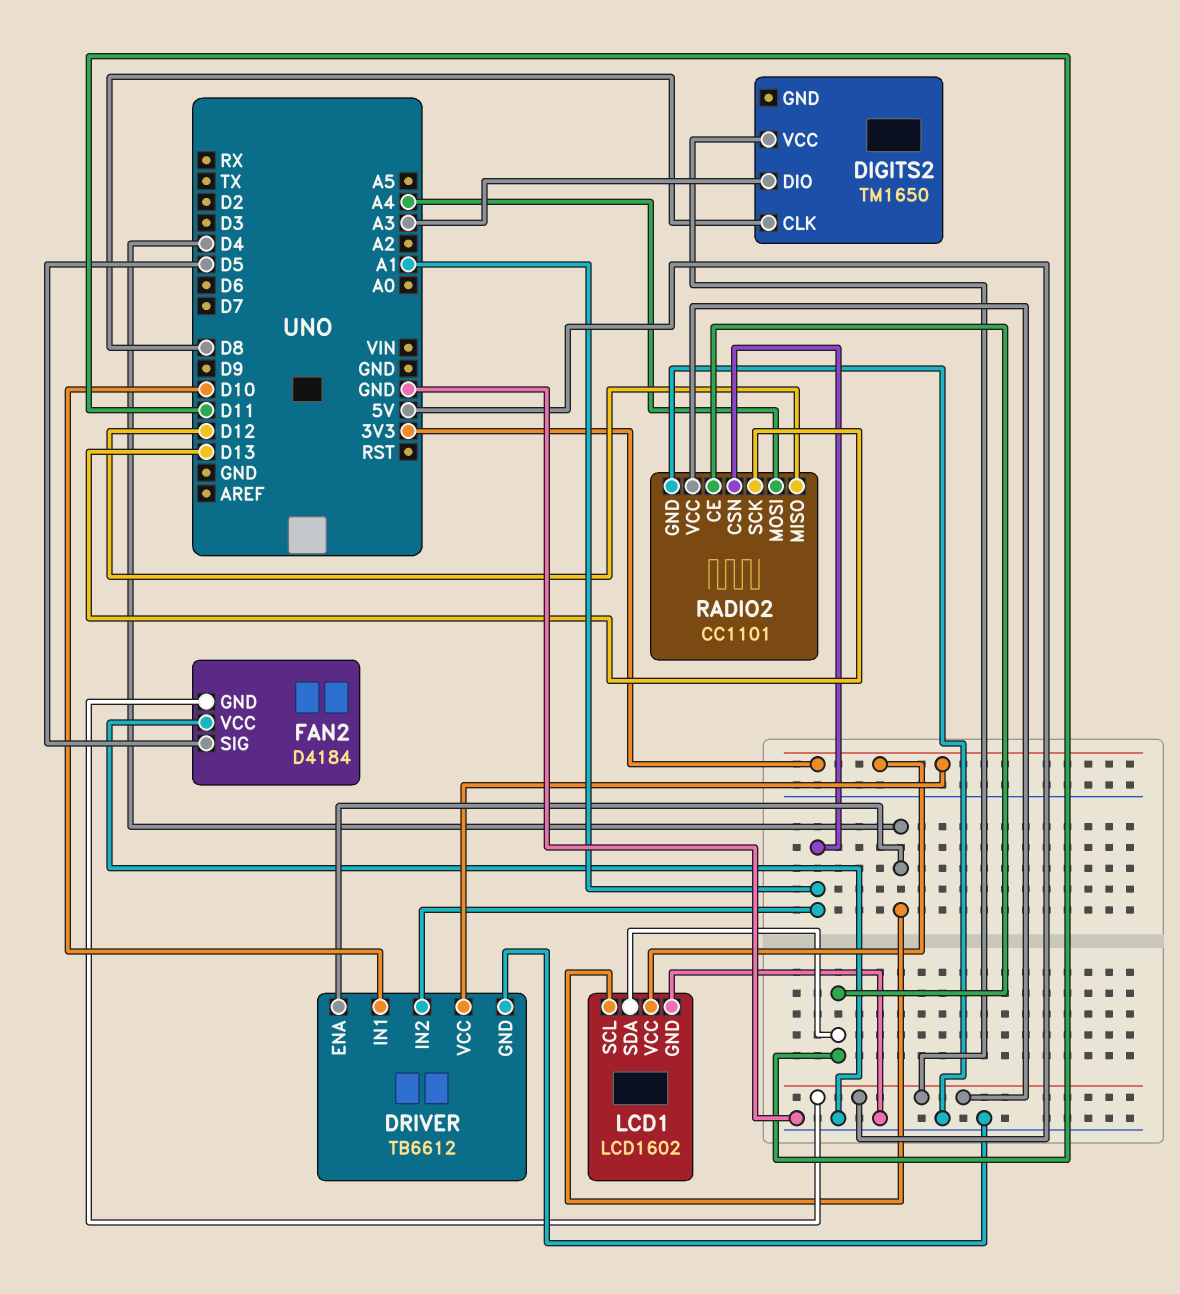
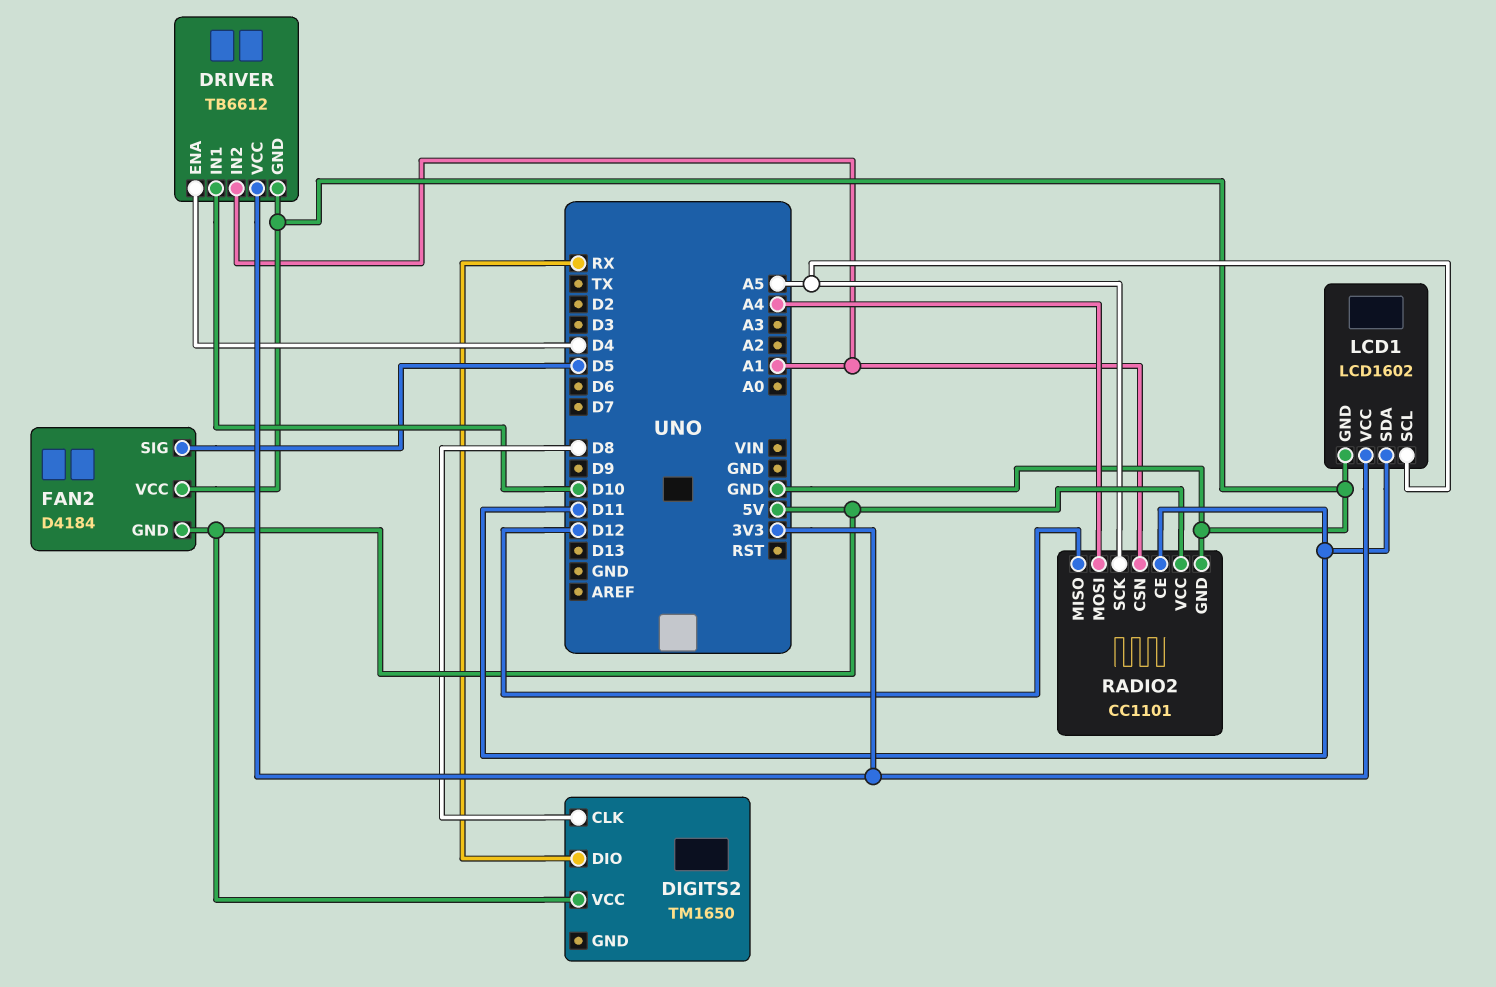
DIGITS2 pin DIO: A3 -> RX
LCD1 pin SCL: D4 -> A5
RADIO2 pin SCK: D13 -> A5

